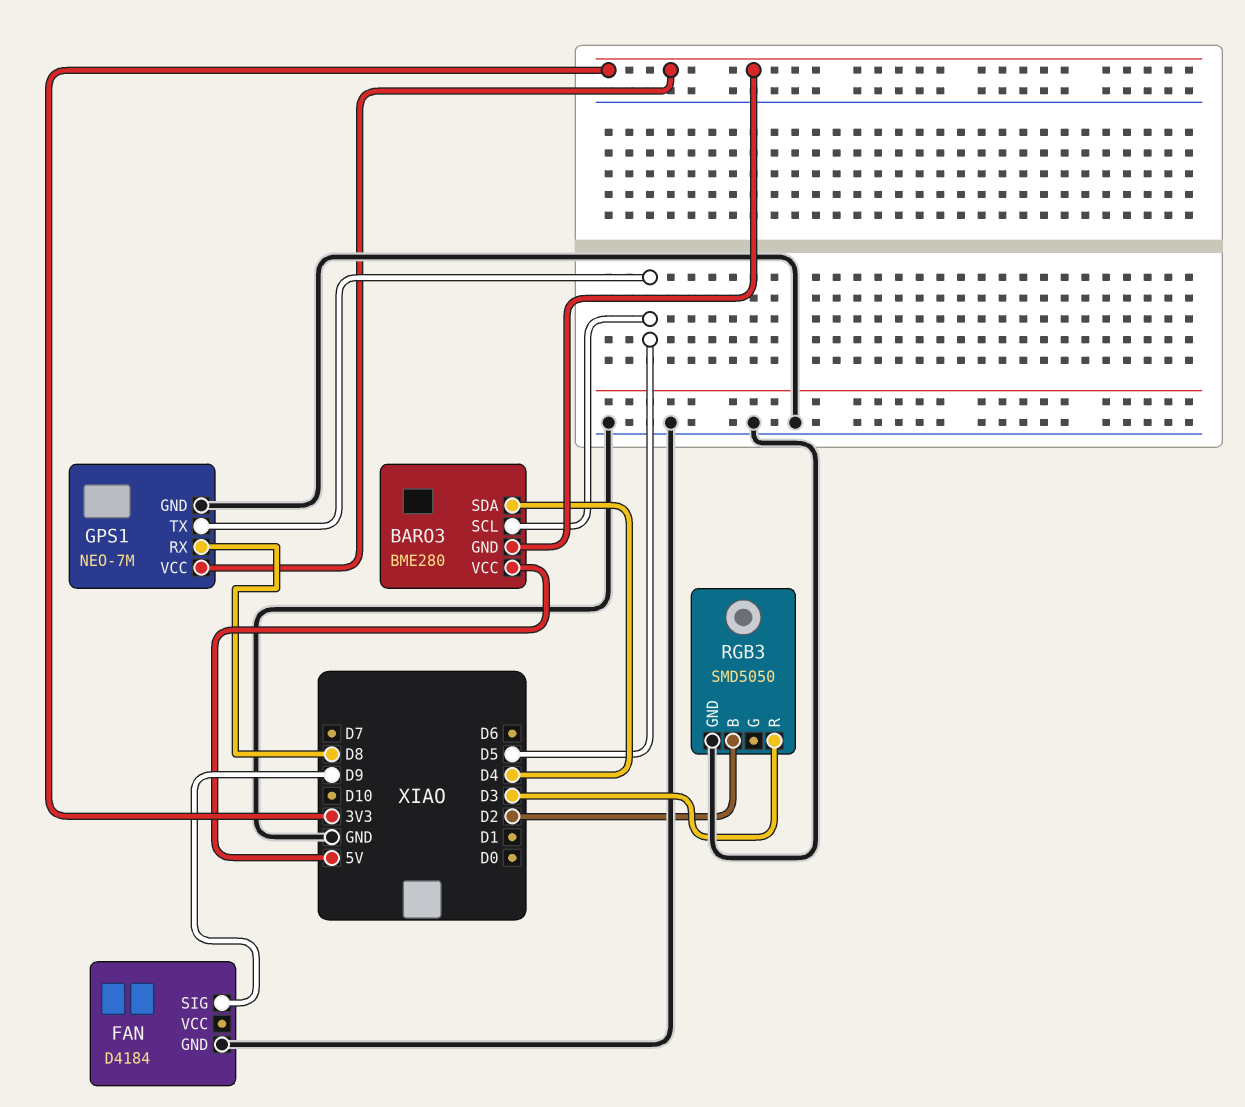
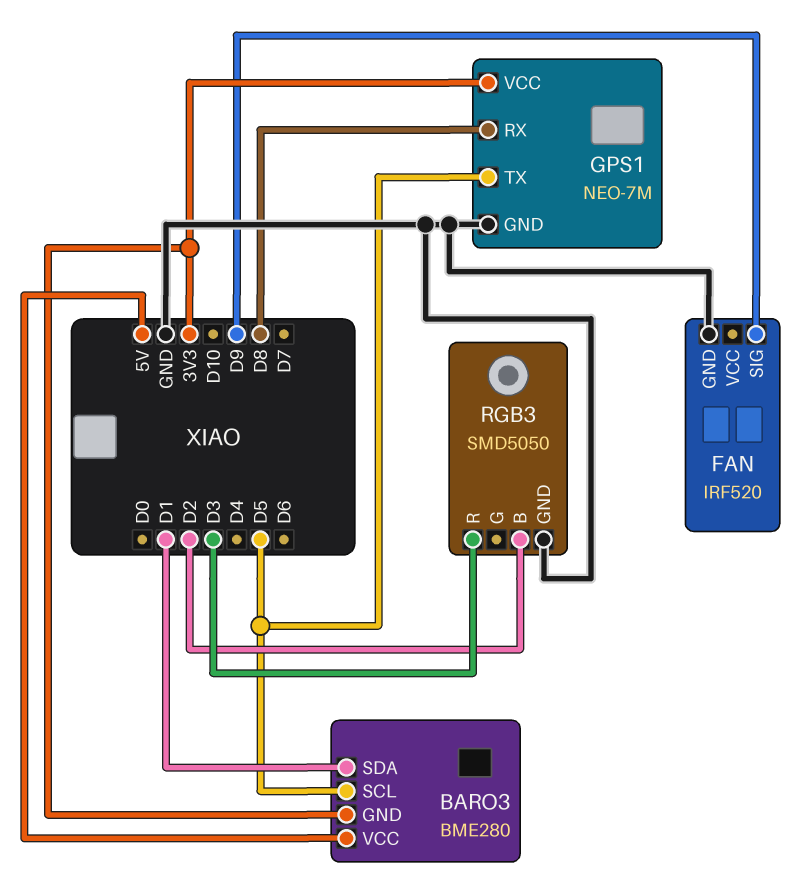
BARO3 pin SDA: D4 -> D1
FAN: D4184 -> IRF520

